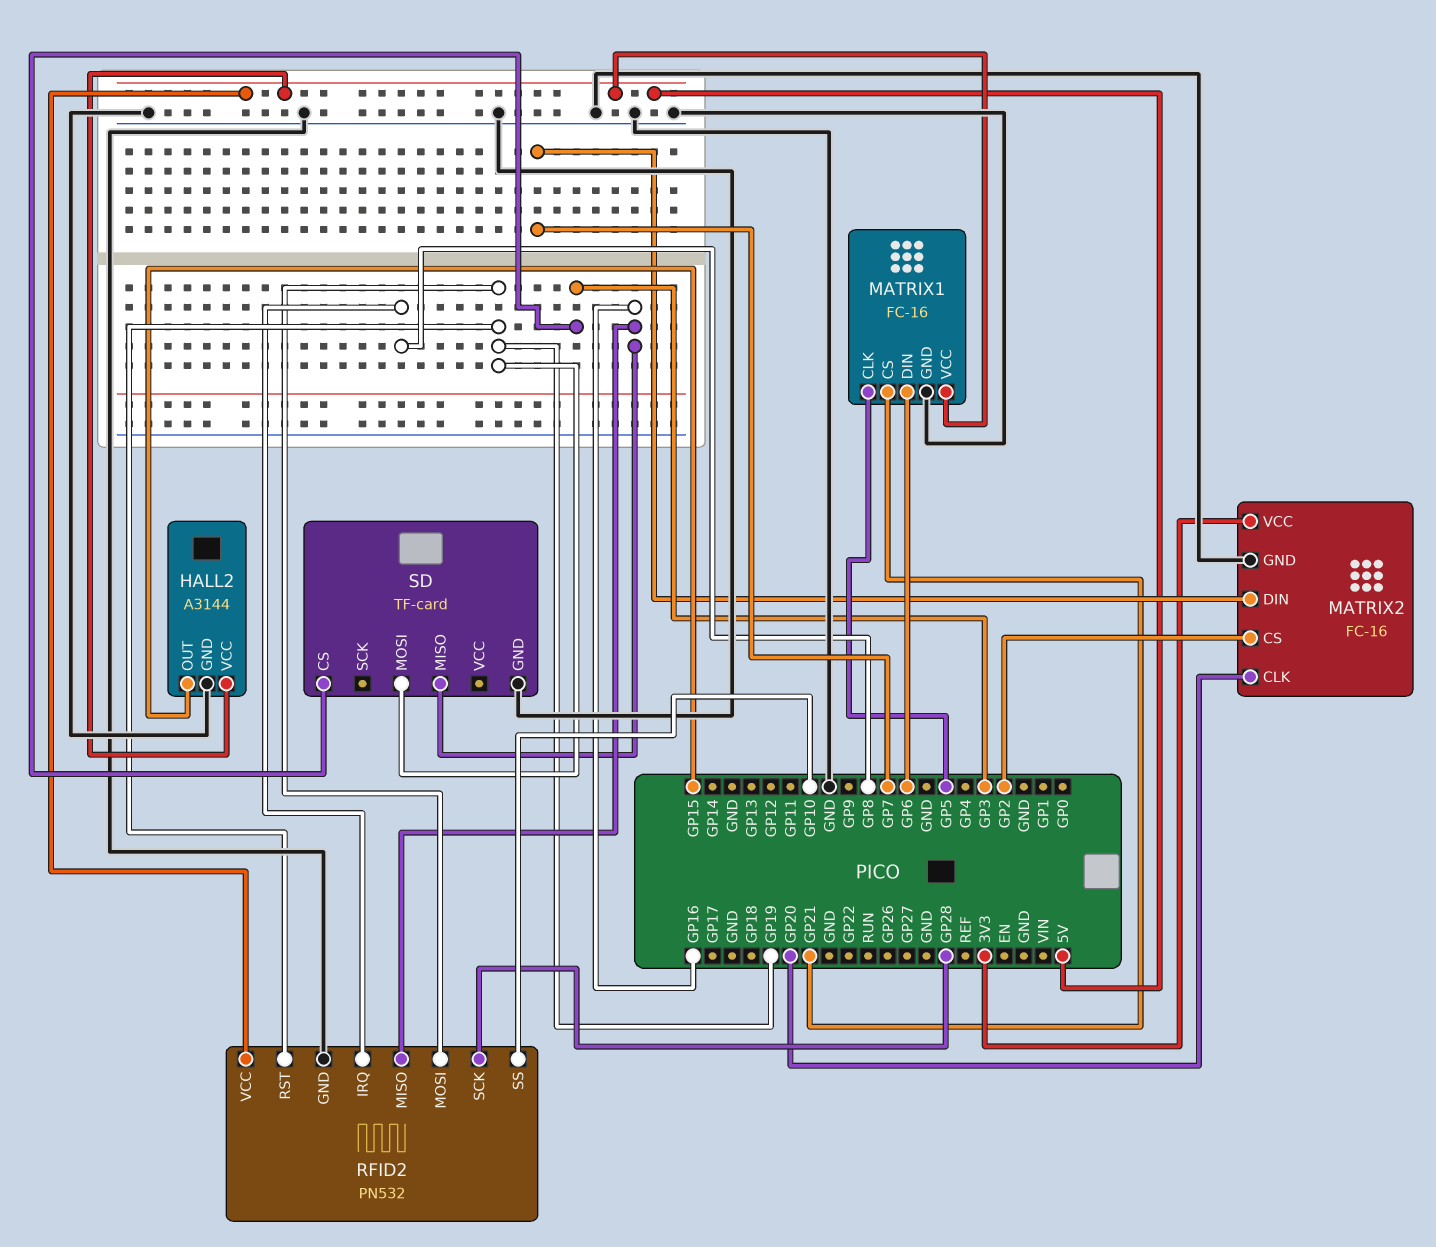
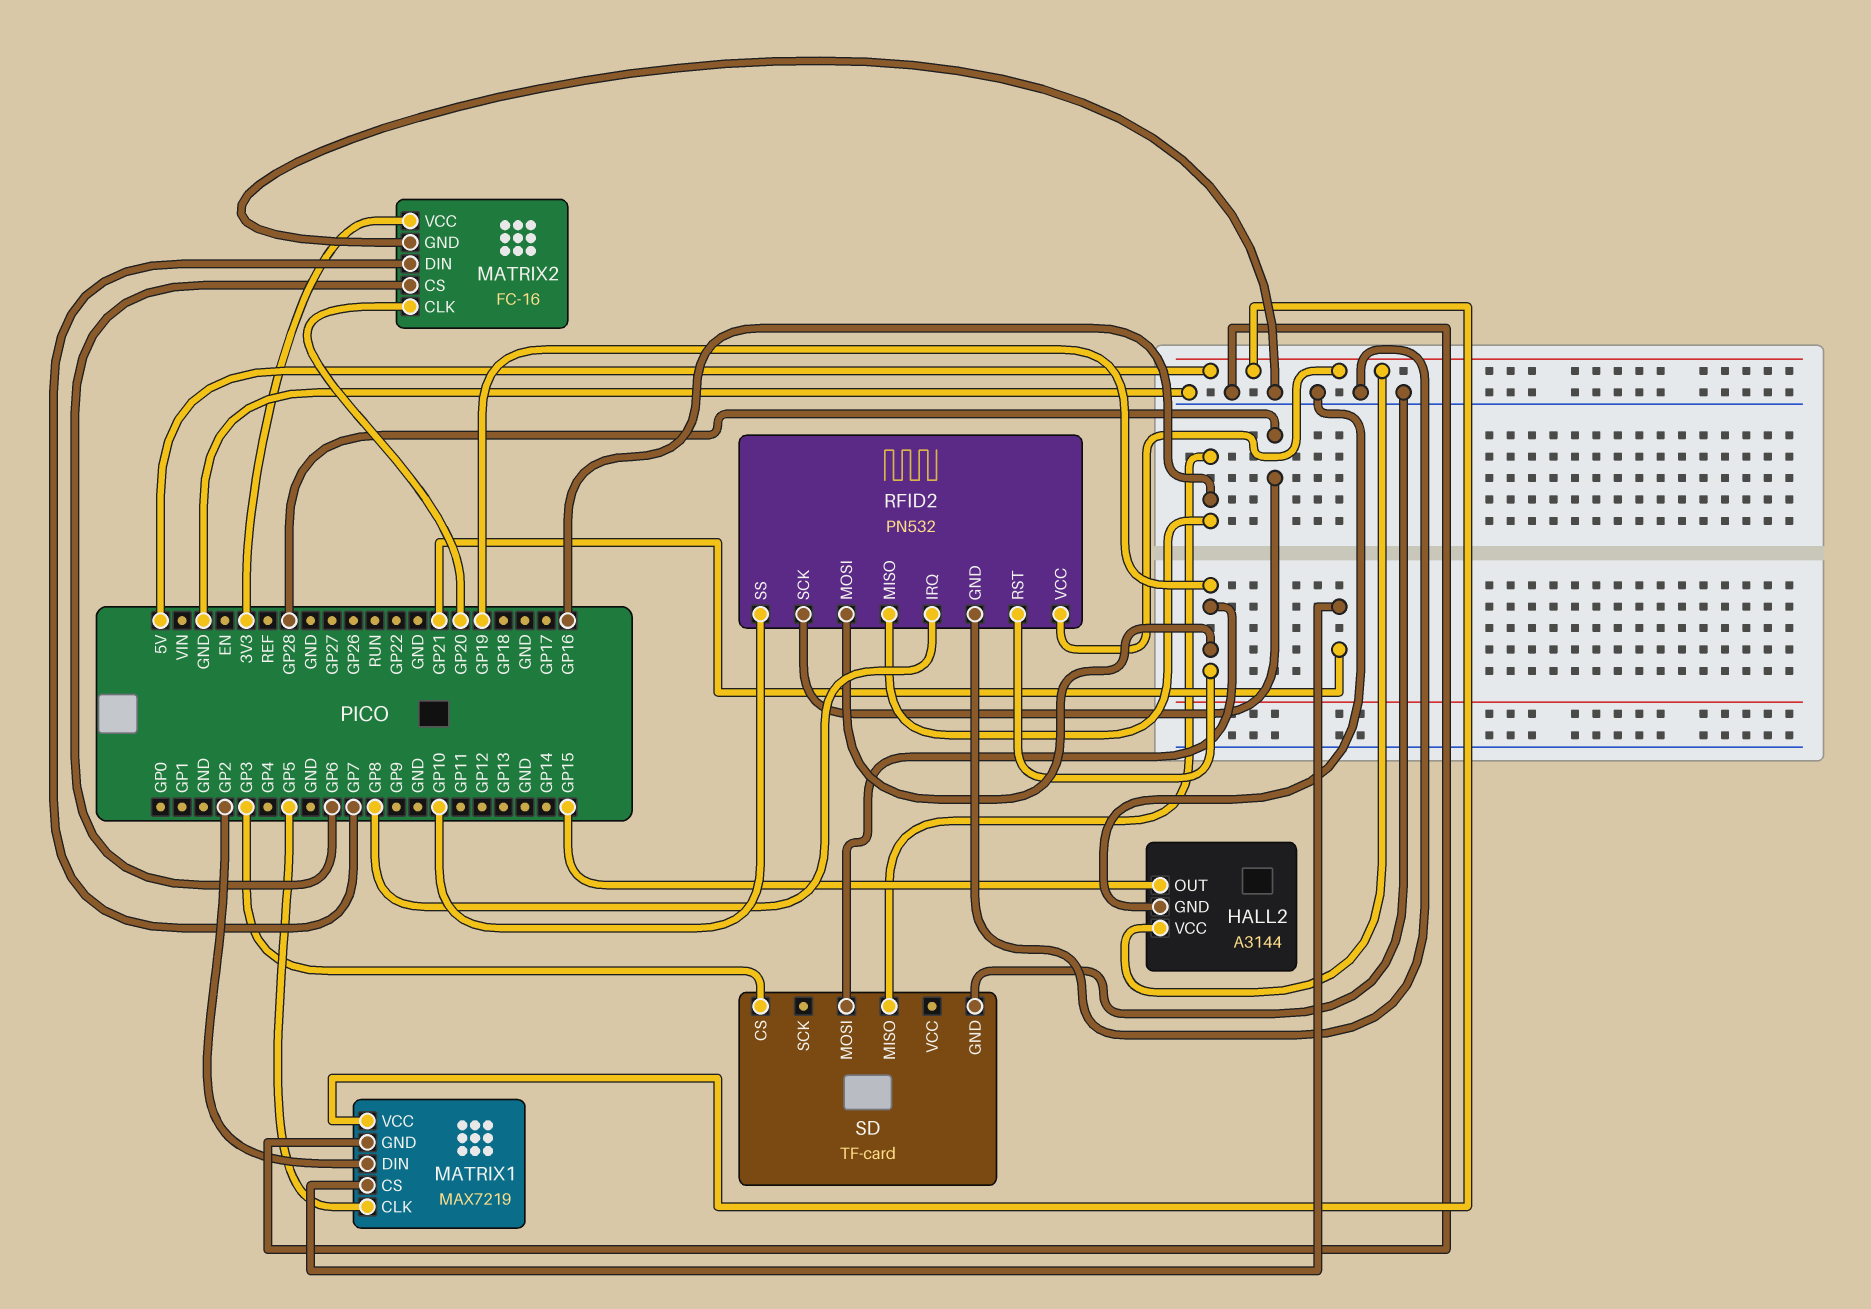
MATRIX1: FC-16 -> MAX7219
MATRIX1 pin DIN: GP6 -> GP2
MATRIX2 pin CS: GP2 -> GP6

